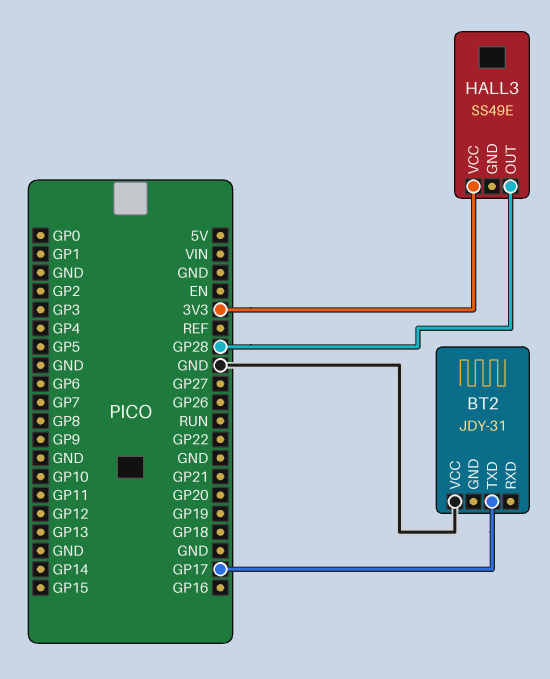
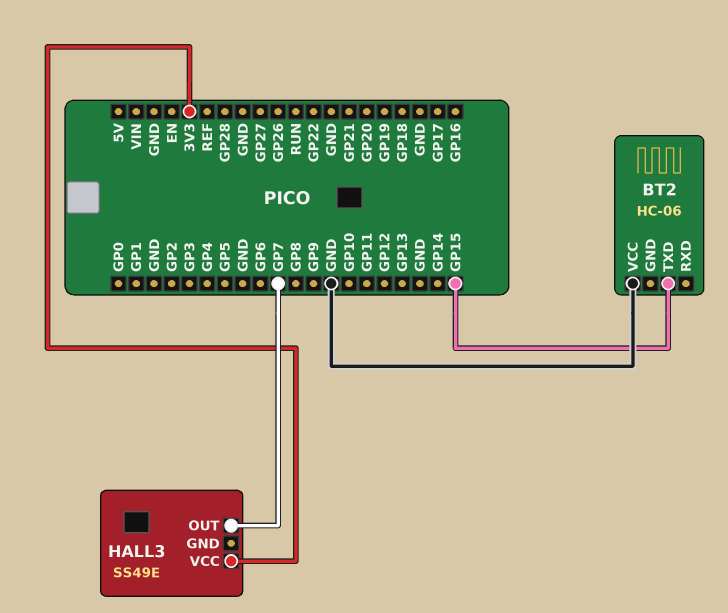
BT2: JDY-31 -> HC-06
BT2 pin TXD: GP17 -> GP15
HALL3 pin OUT: GP28 -> GP7

